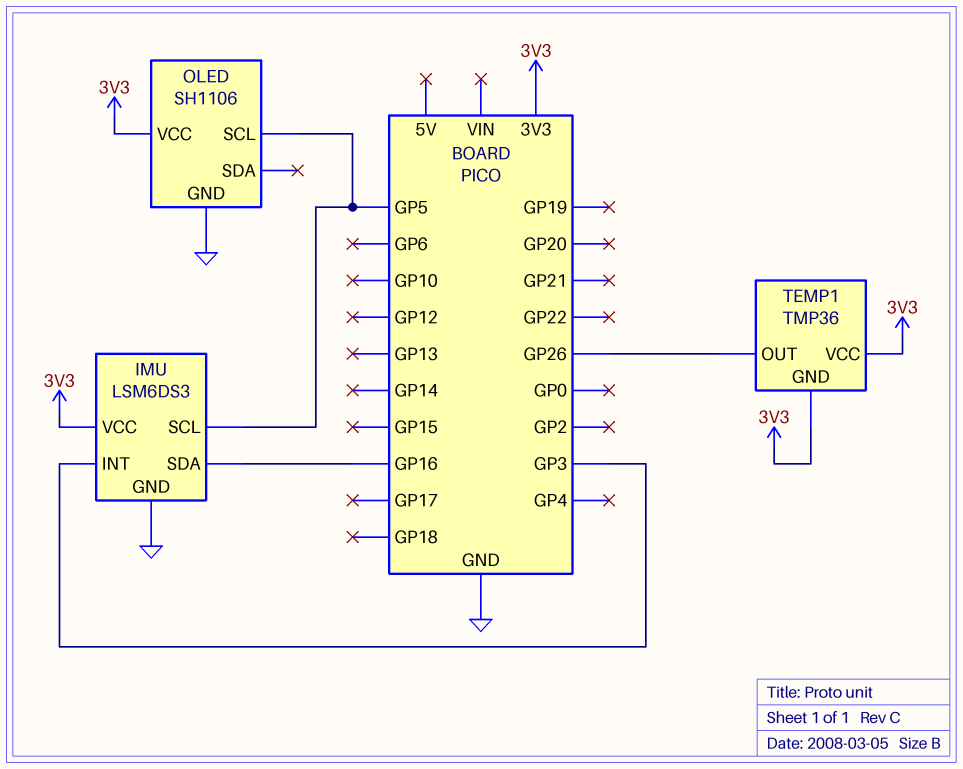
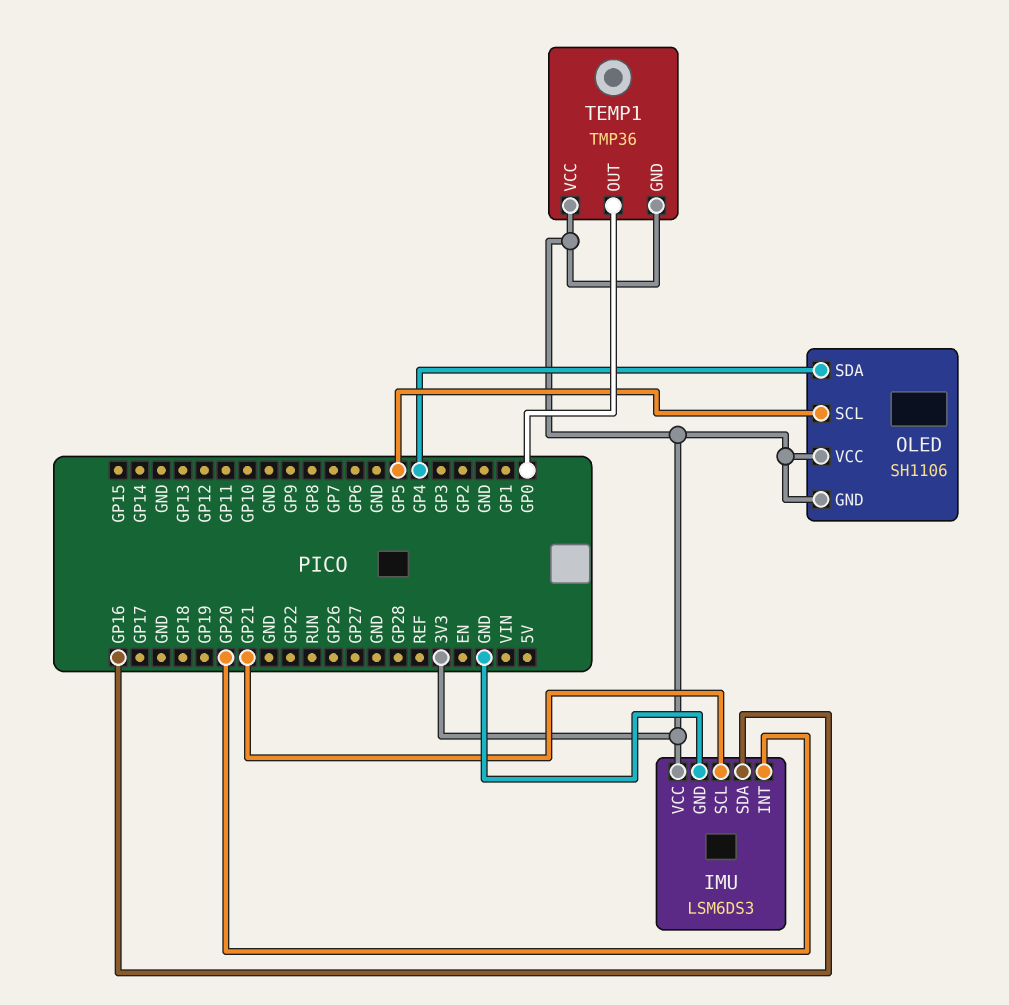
IMU pin INT: GP3 -> GP20
IMU pin SCL: GP5 -> GP21
OLED pin GND: GND -> 3V3
OLED pin SDA: none -> GP4
TEMP1 pin OUT: GP26 -> GP0

